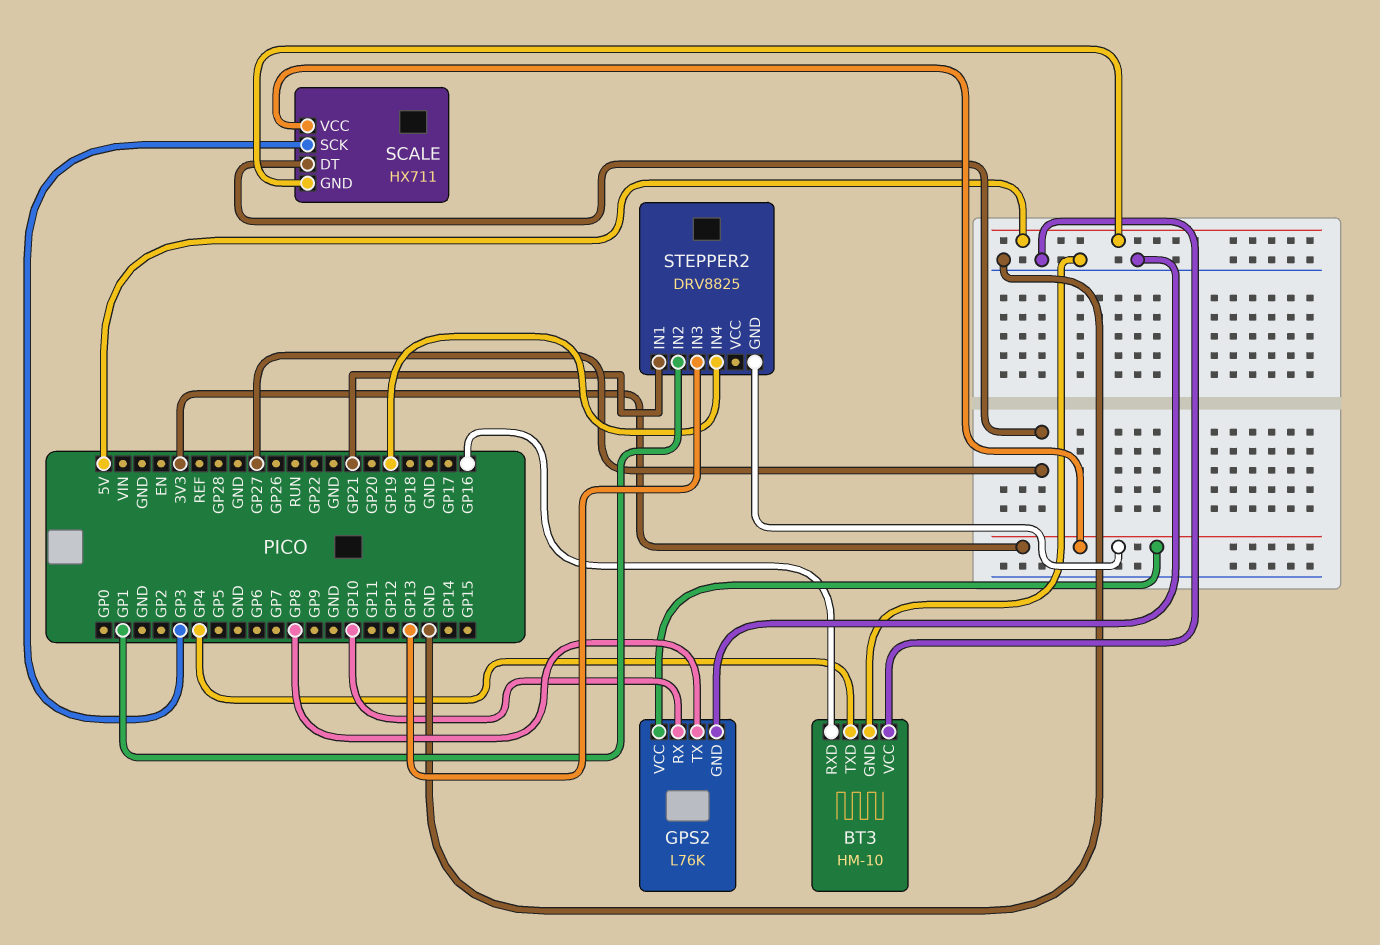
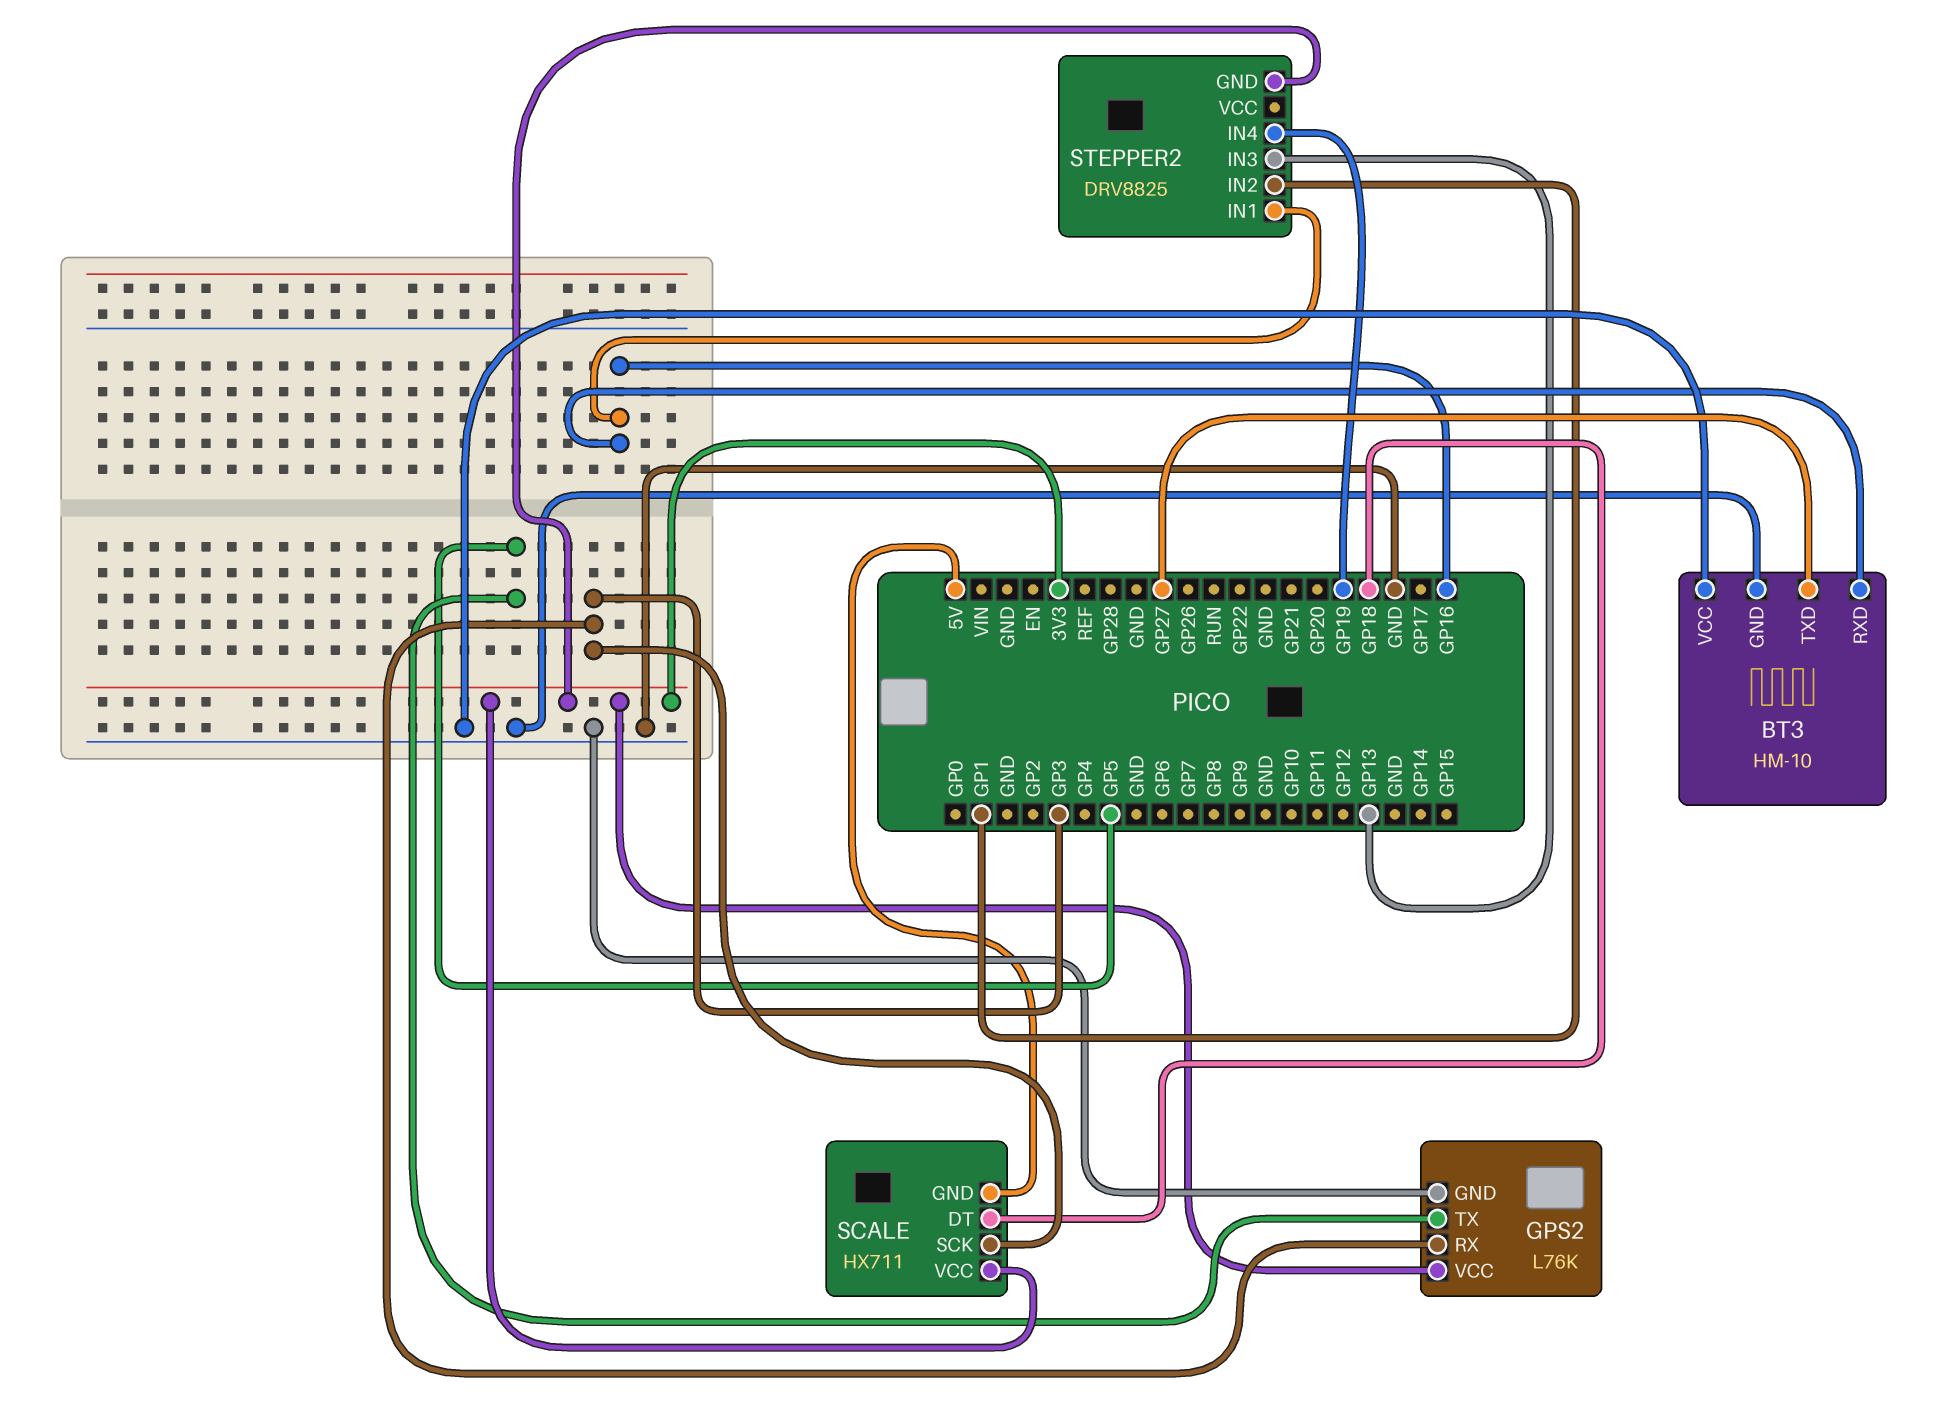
BT3 pin TXD: GP4 -> GP27
GPS2 pin RX: GP10 -> GP3
GPS2 pin TX: GP8 -> GP5
SCALE pin DT: GP27 -> GP18
STEPPER2 pin IN1: GP21 -> GP16

